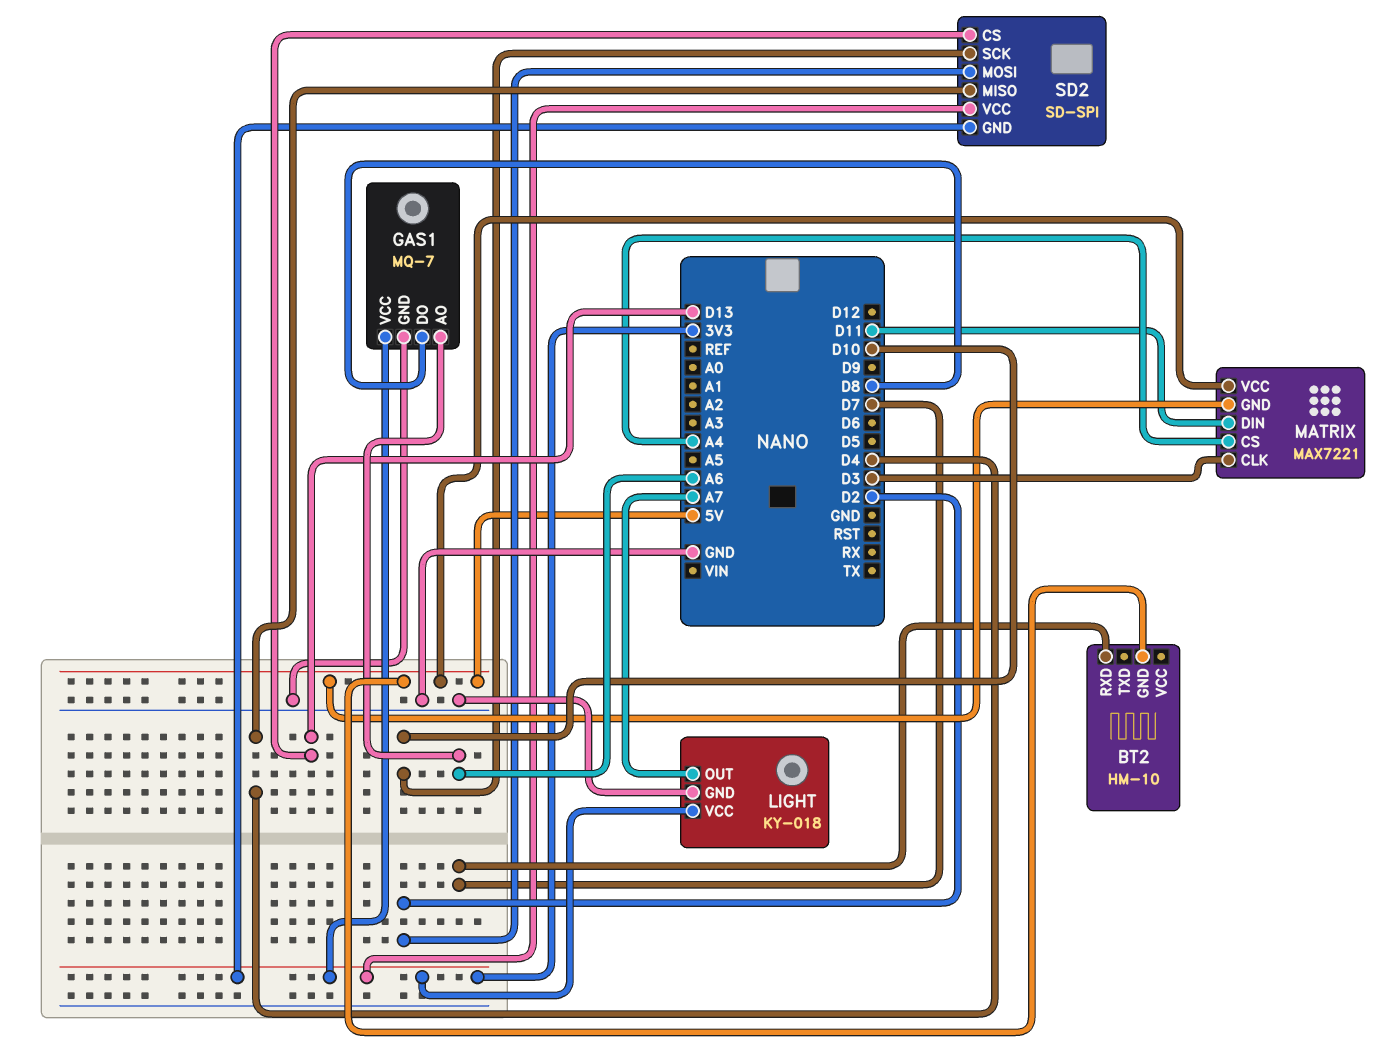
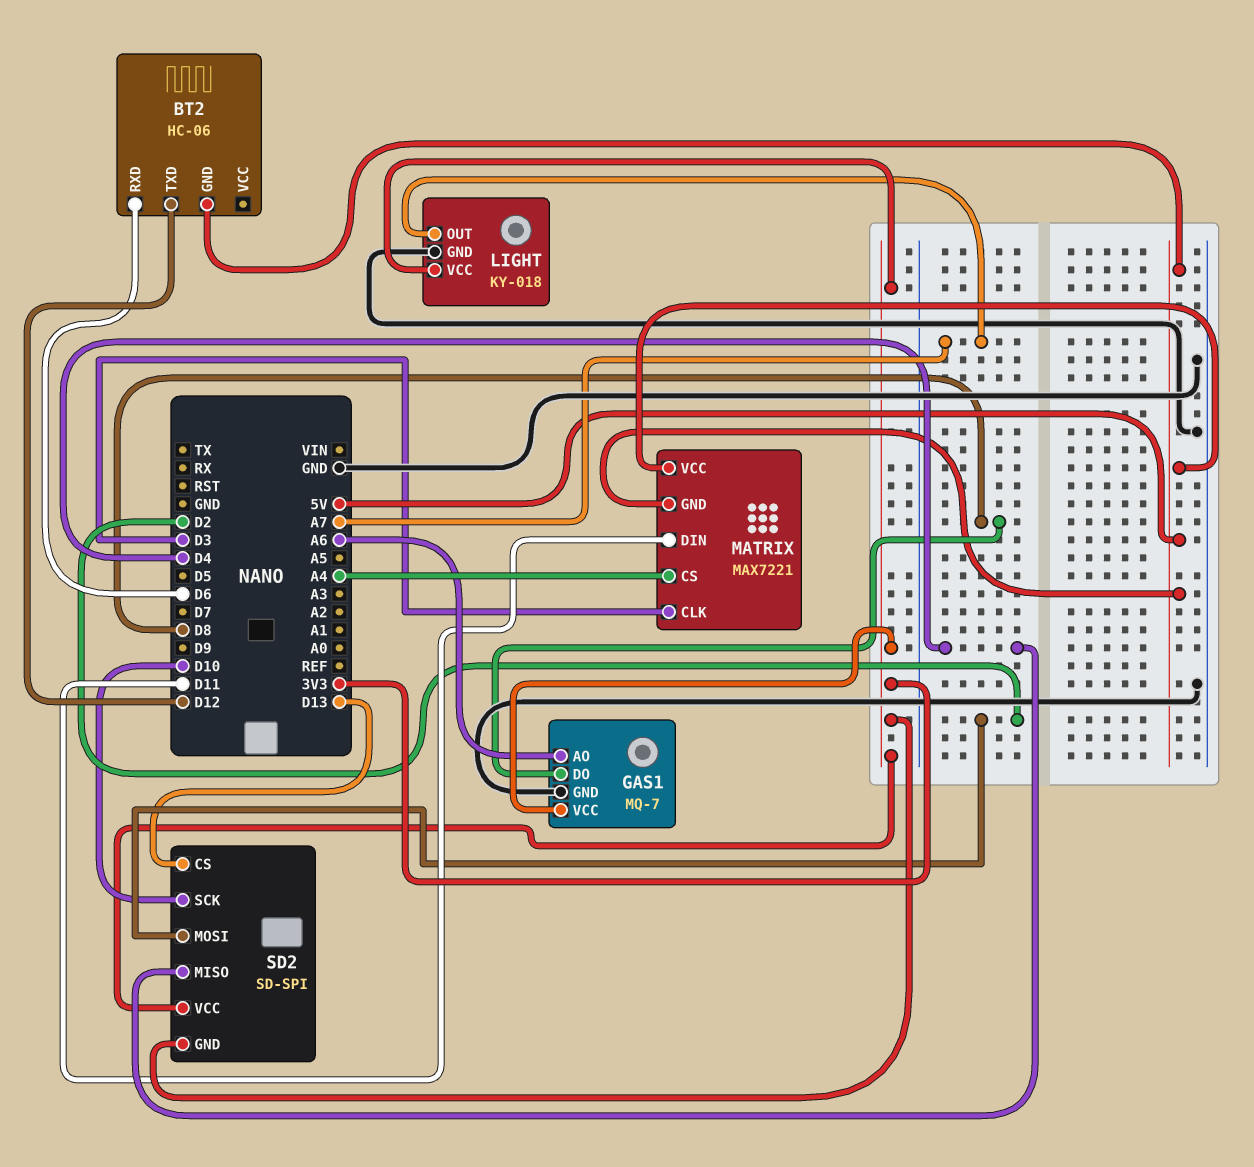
BT2: HM-10 -> HC-06
BT2 pin RXD: D7 -> D6
BT2 pin TXD: none -> D12

